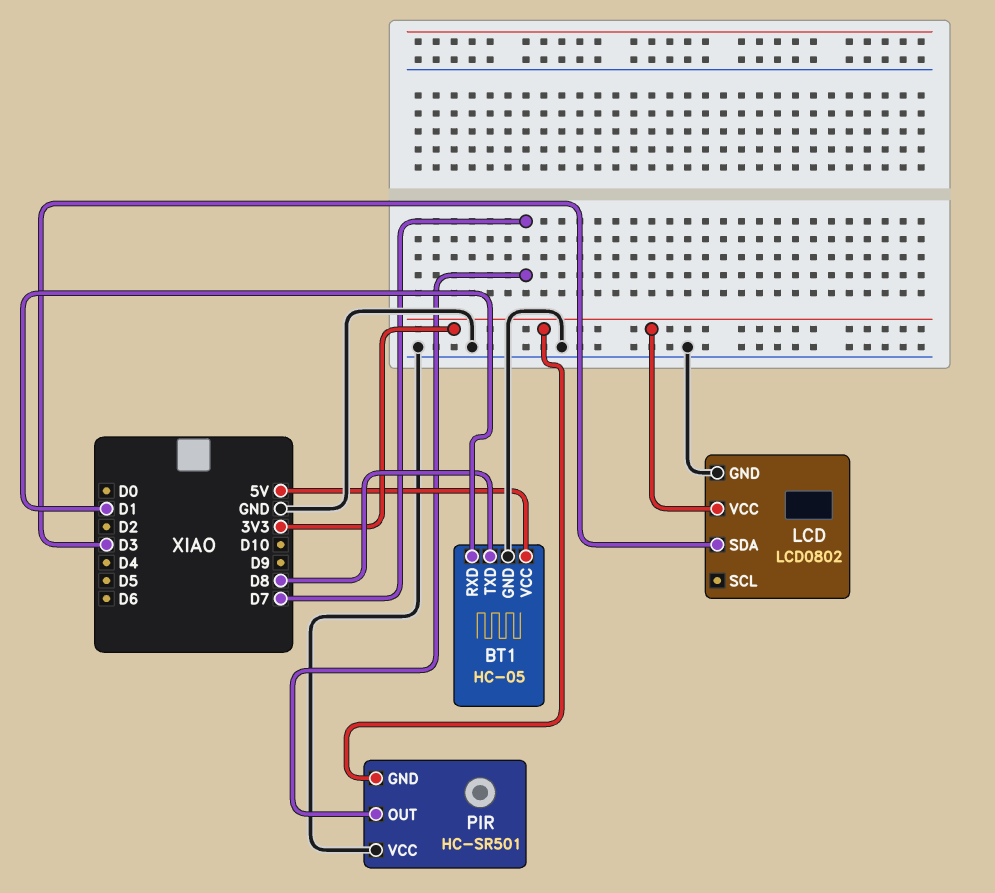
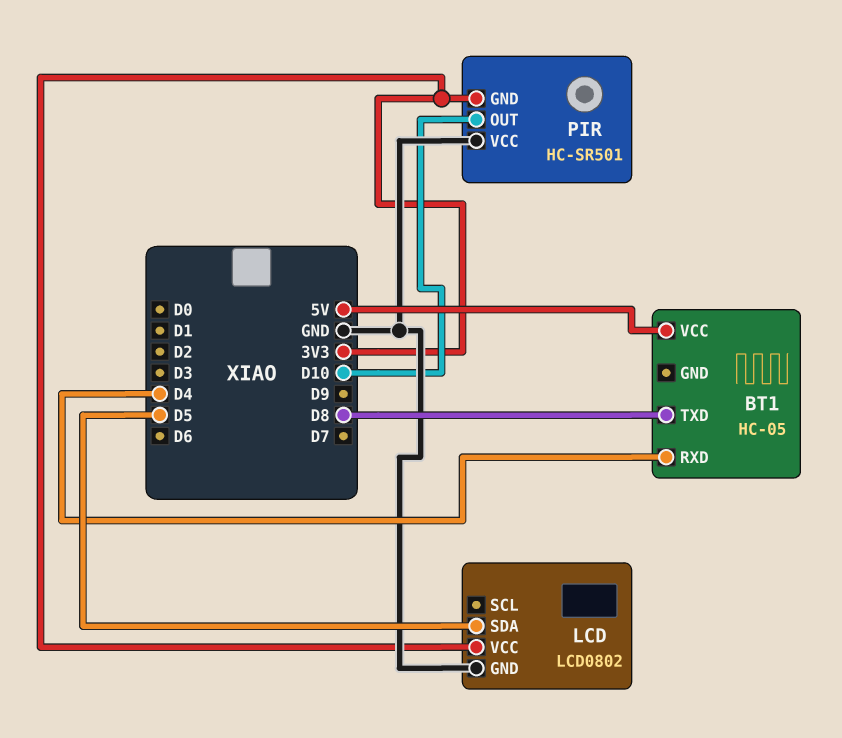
BT1 pin GND: GND -> none
BT1 pin RXD: D1 -> D4
LCD pin SDA: D3 -> D5
PIR pin OUT: D7 -> D10

